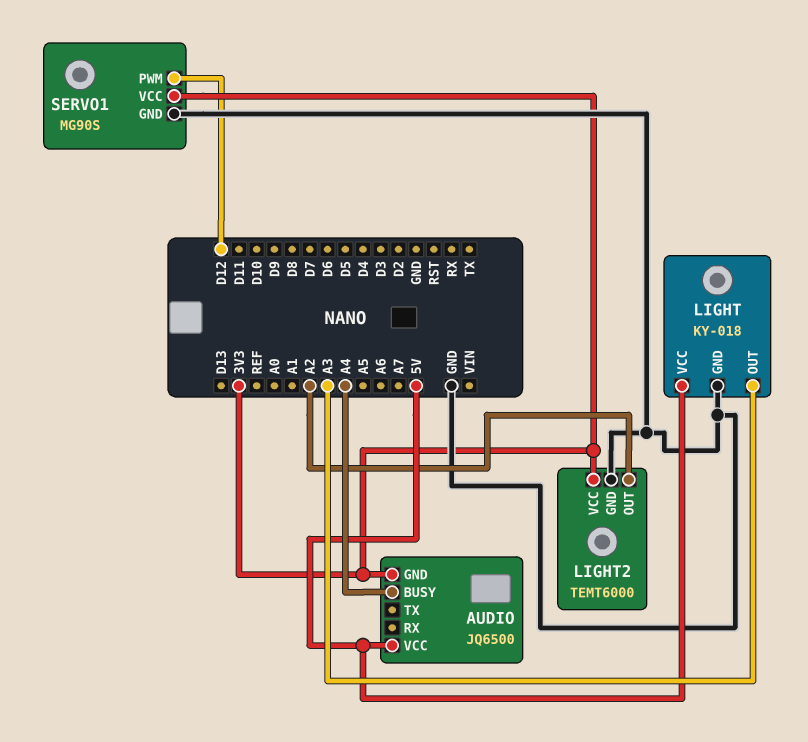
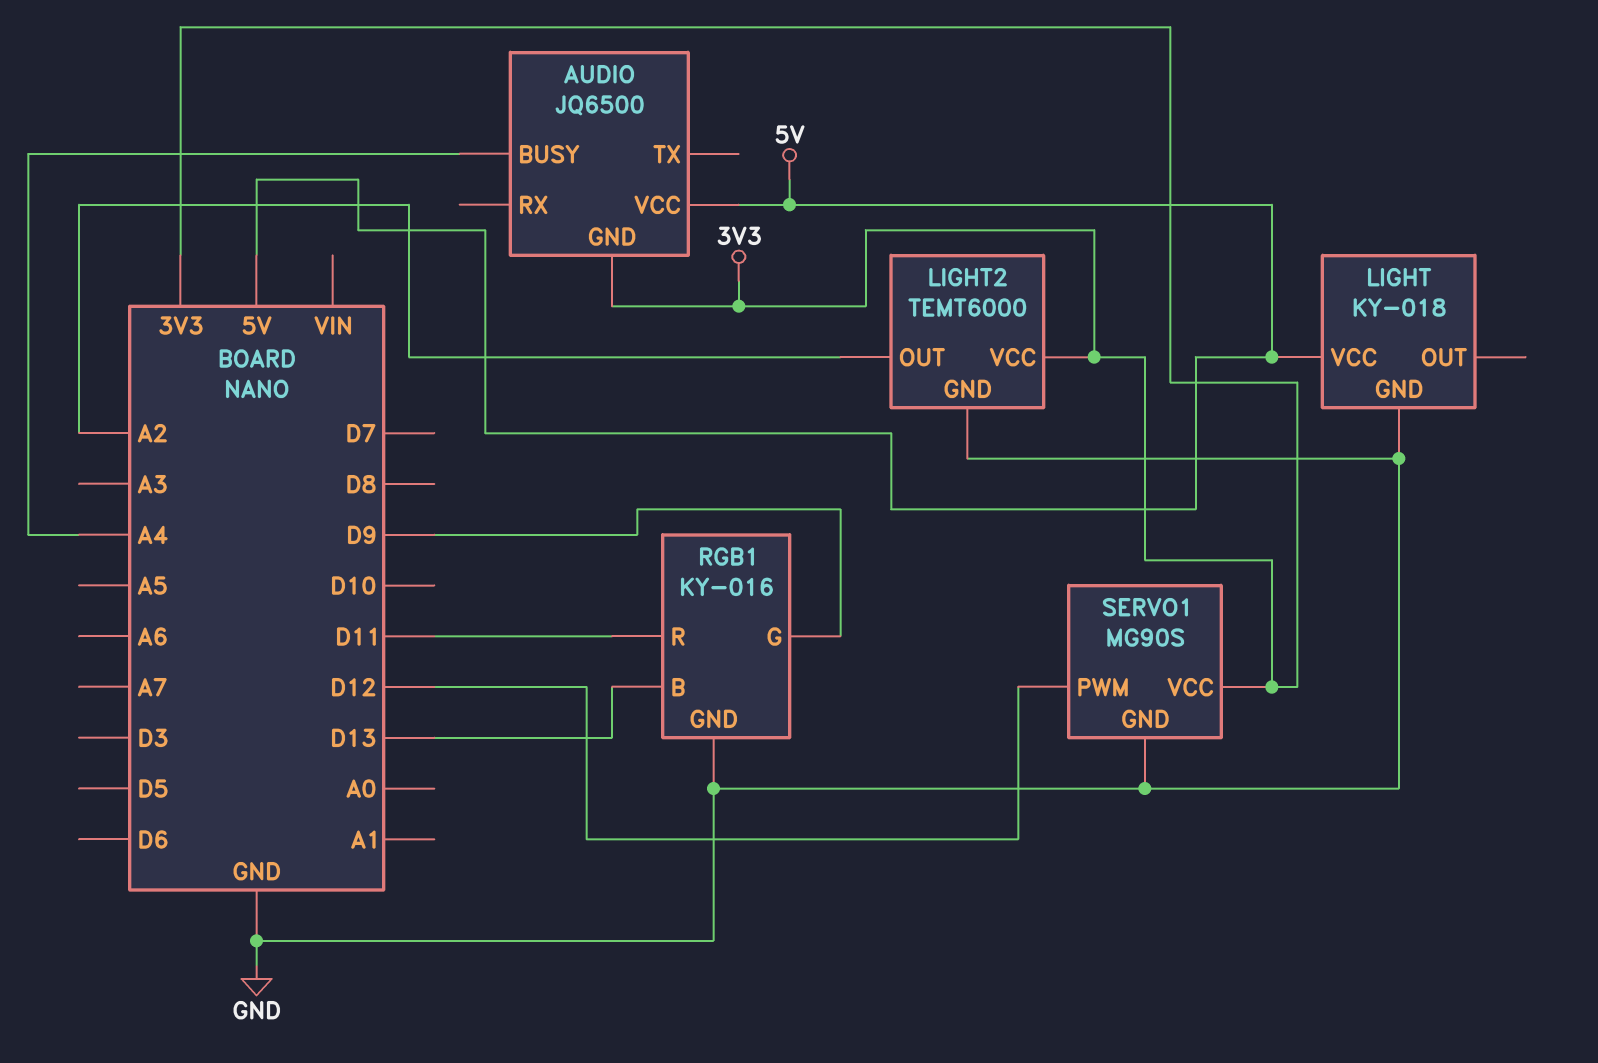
LIGHT pin OUT: A3 -> none
RGB1: none -> KY-016
RGB1 pin B: none -> D13
RGB1 pin G: none -> D9
RGB1 pin GND: none -> GND
RGB1 pin R: none -> D11

